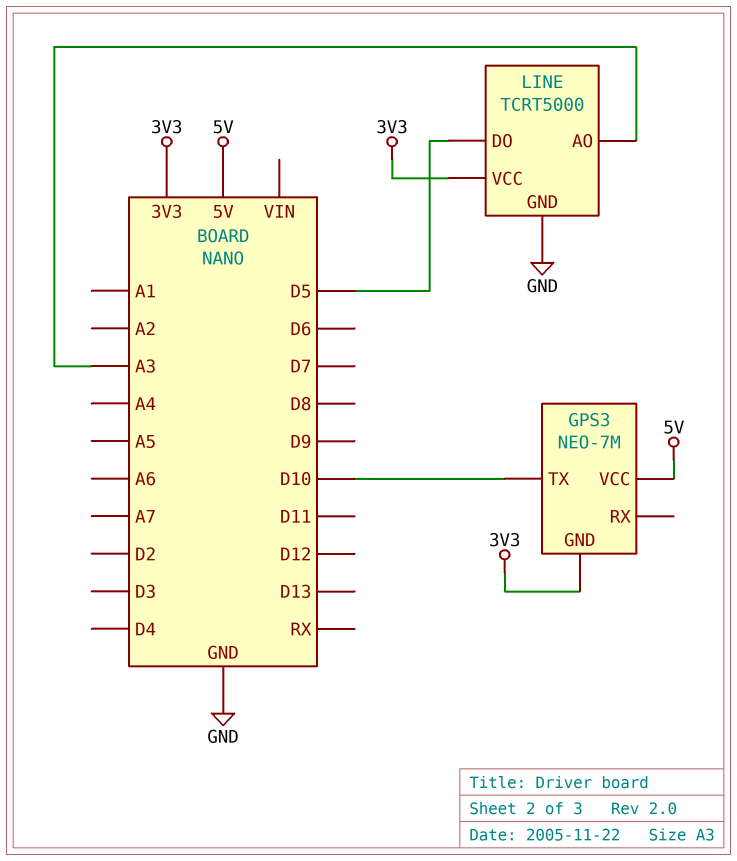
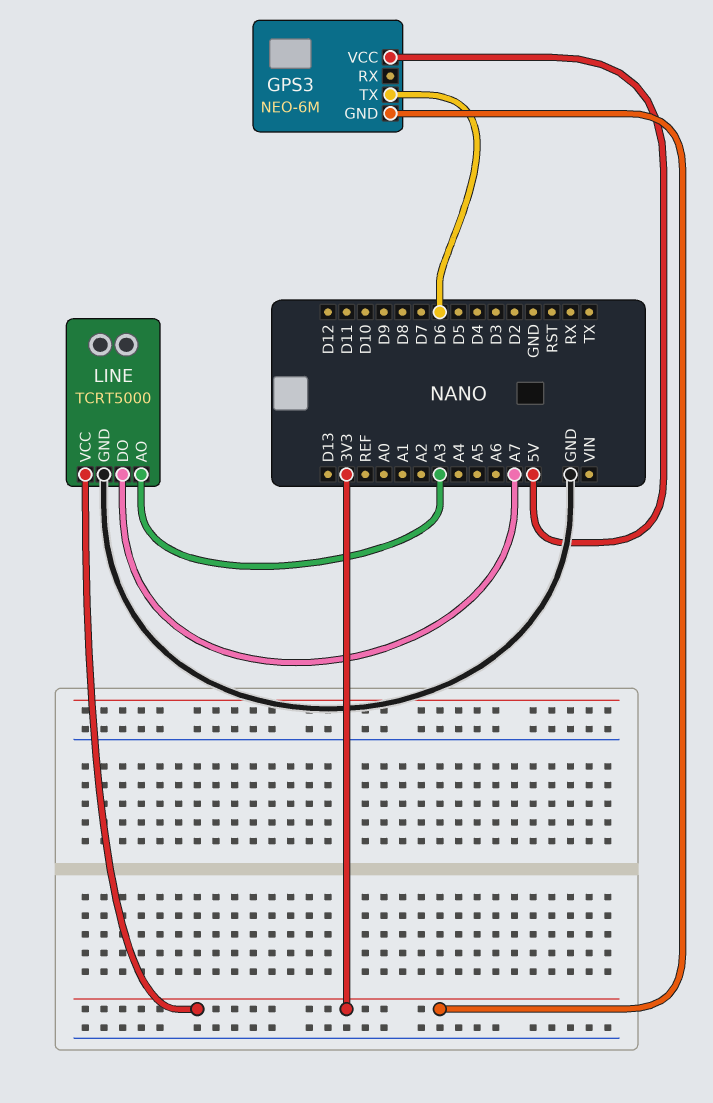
GPS3: NEO-7M -> NEO-6M
GPS3 pin TX: D10 -> D6
LINE pin DO: D5 -> A7

